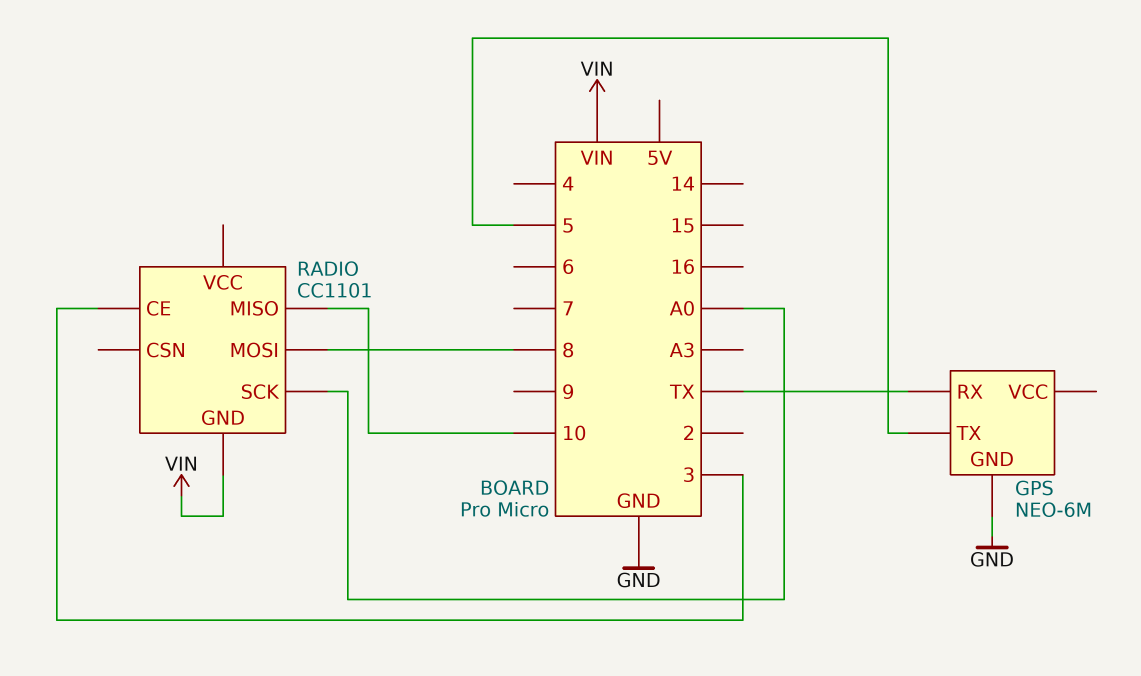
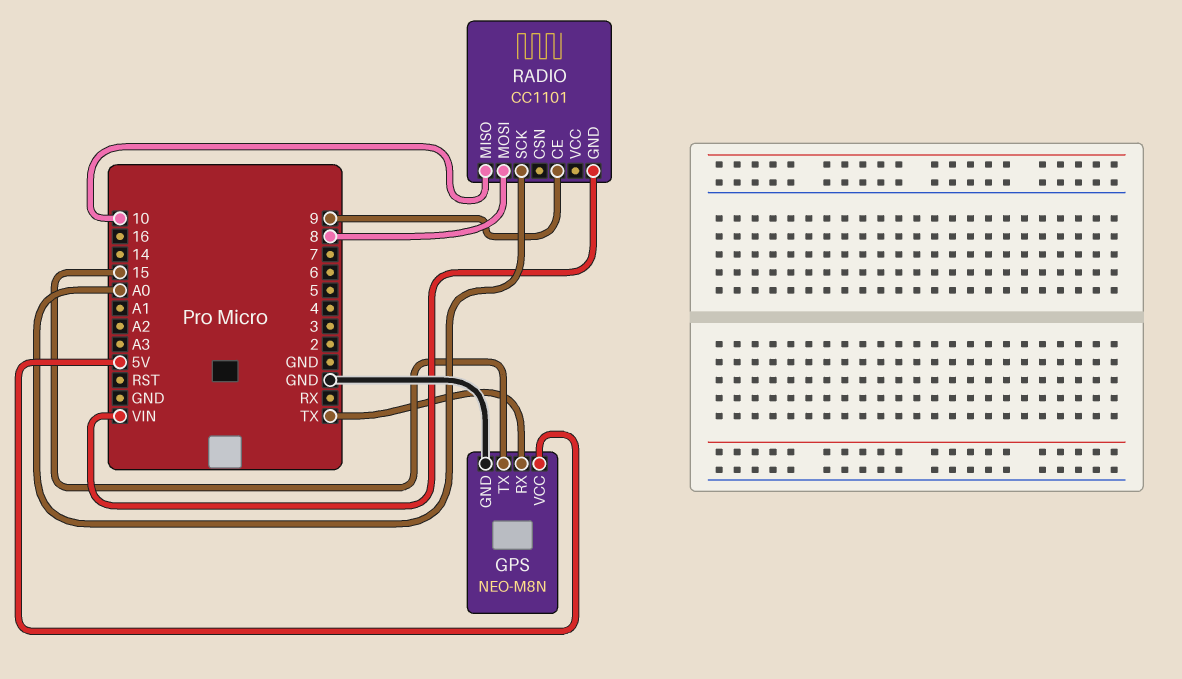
GPS: NEO-6M -> NEO-M8N
GPS pin TX: 5 -> 15
GPS pin VCC: none -> 5V
RADIO pin CE: 3 -> 9

